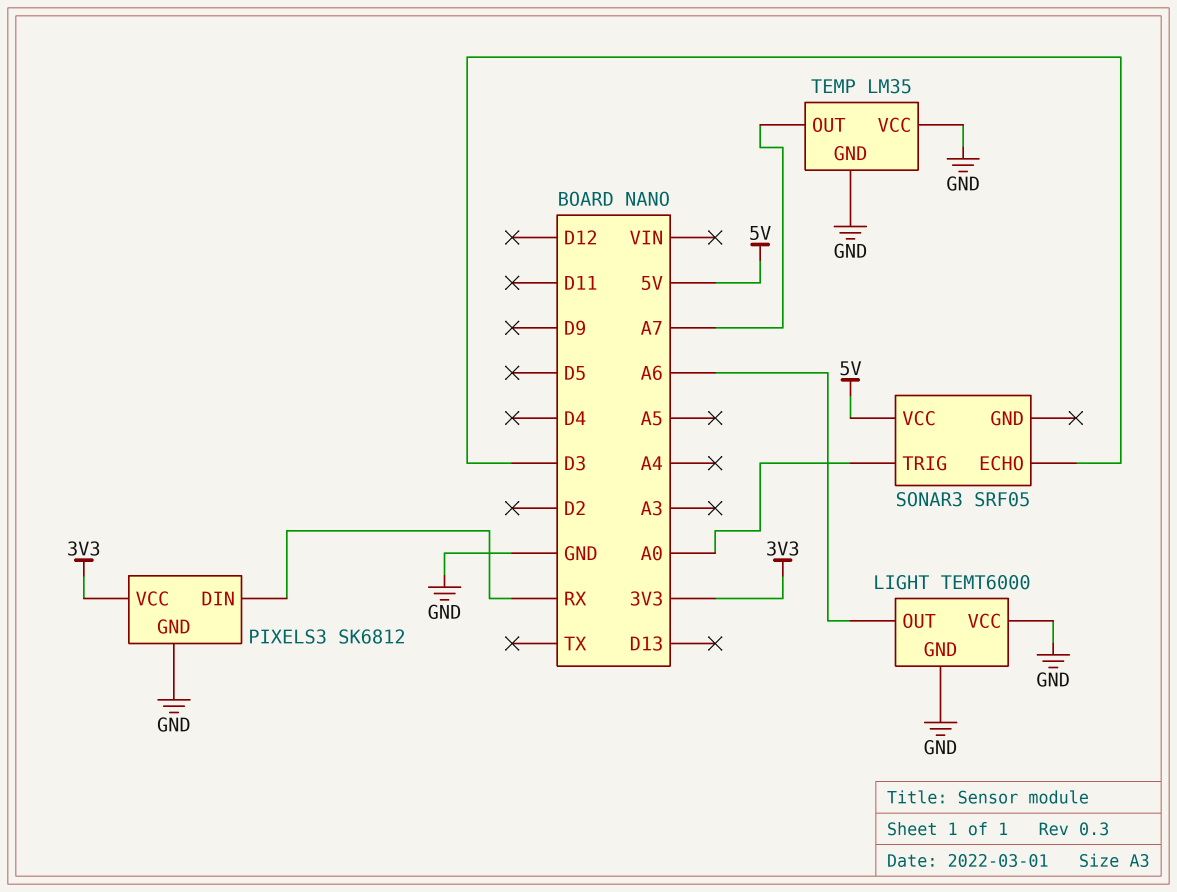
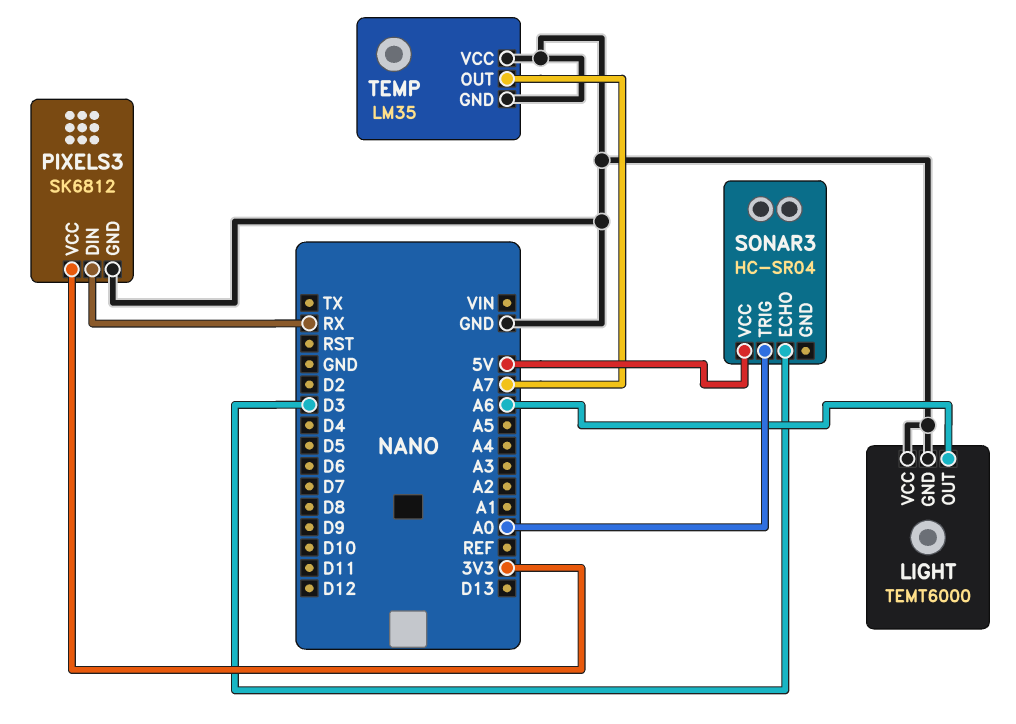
SONAR3: SRF05 -> HC-SR04

